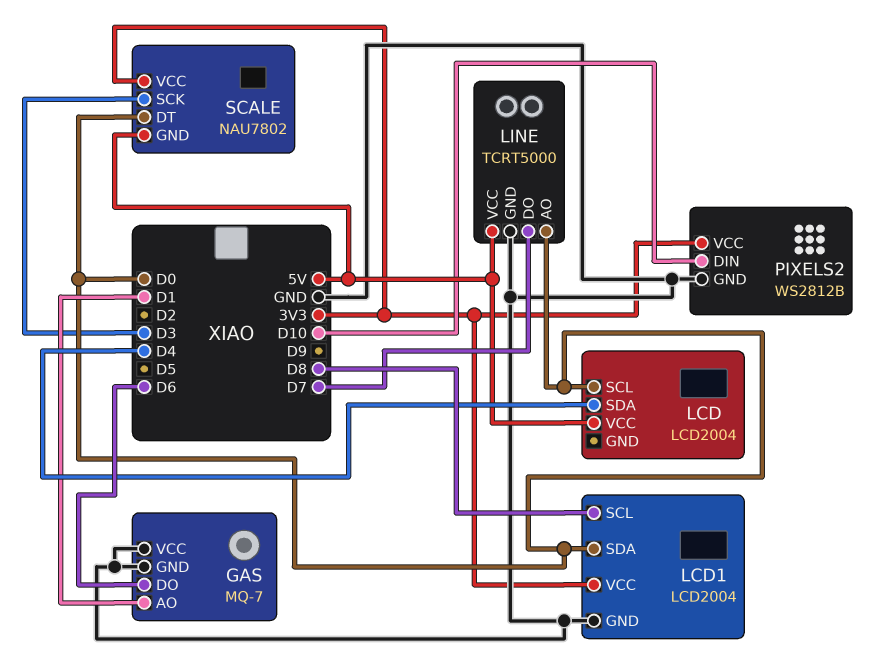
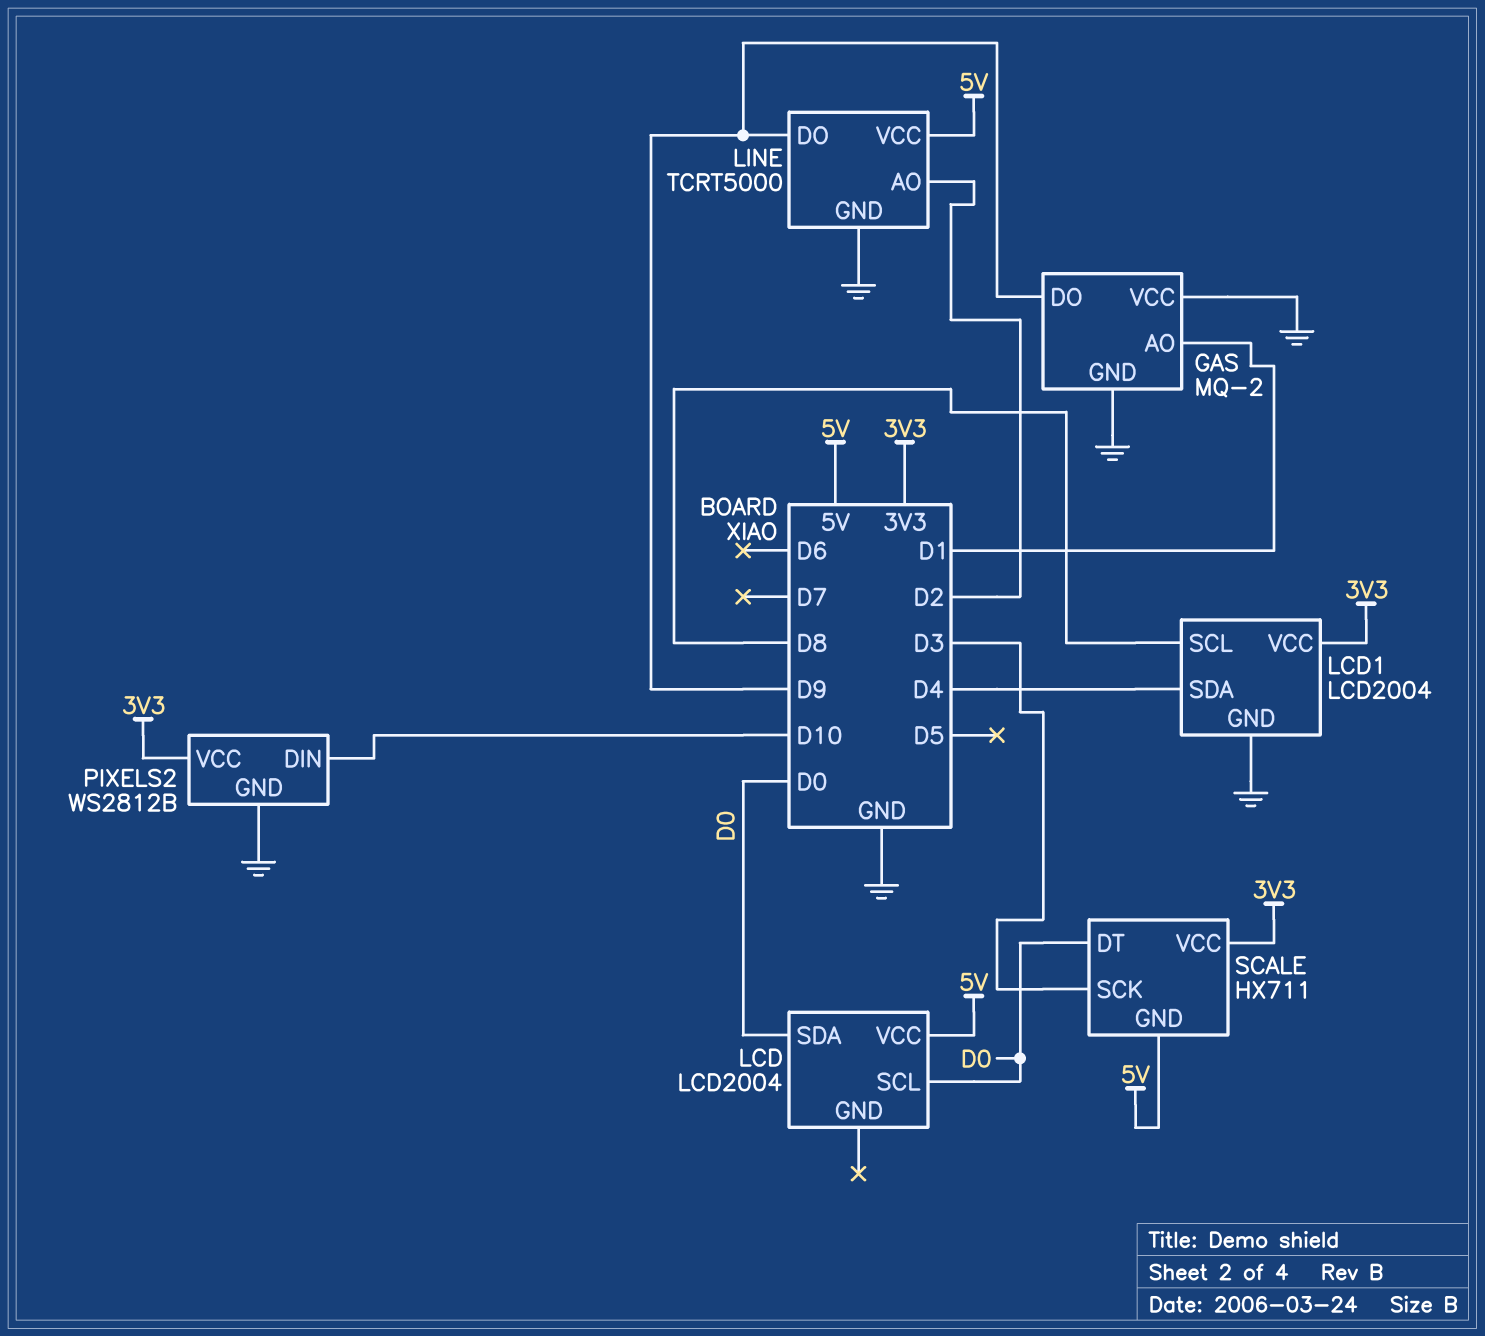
GAS: MQ-7 -> MQ-2
GAS pin DO: D6 -> D9
LCD pin SDA: D4 -> D0
LCD1 pin SDA: D0 -> D4
LINE pin AO: D0 -> D2
LINE pin DO: D7 -> D9
SCALE: NAU7802 -> HX711

